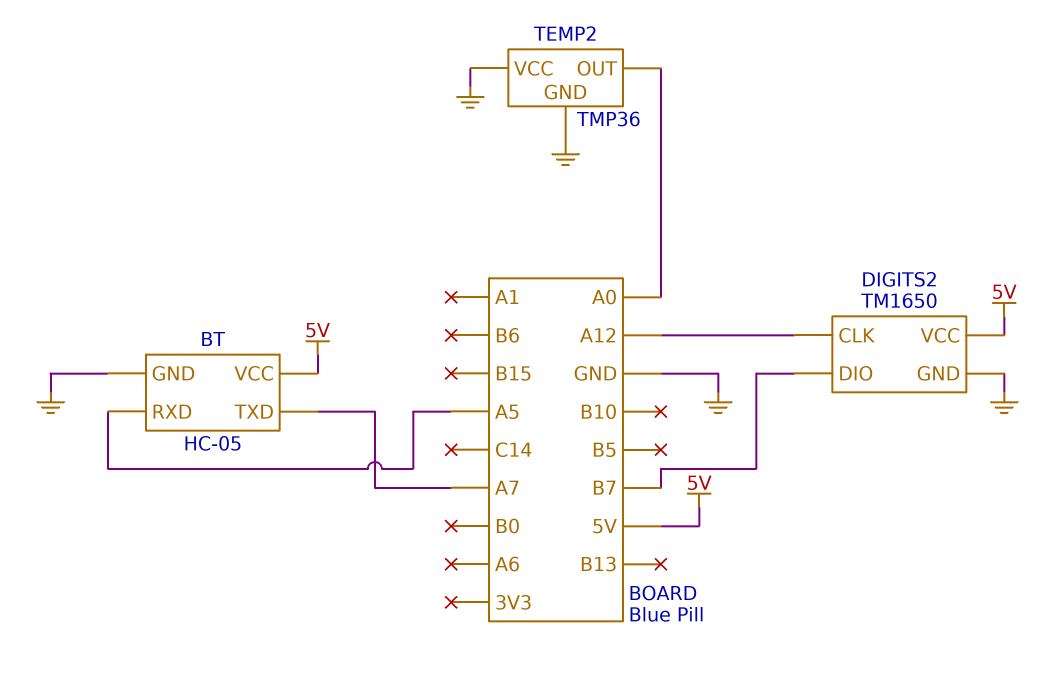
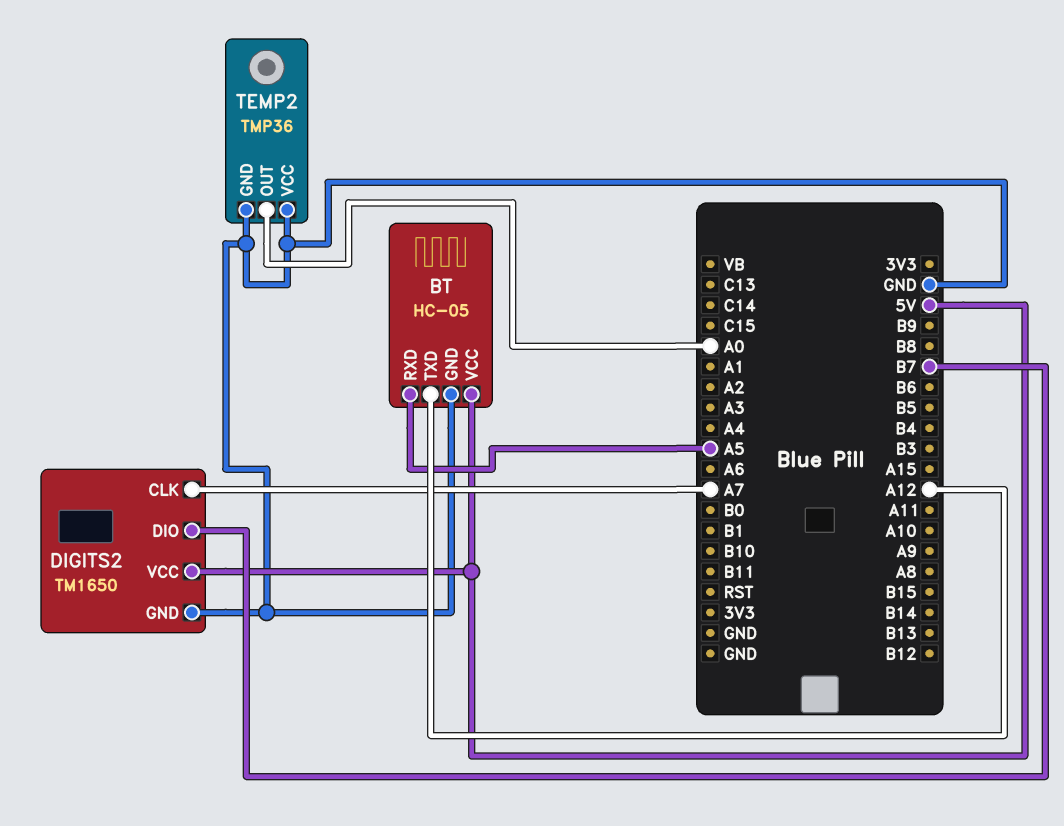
BT pin TXD: A7 -> A12
DIGITS2 pin CLK: A12 -> A7

